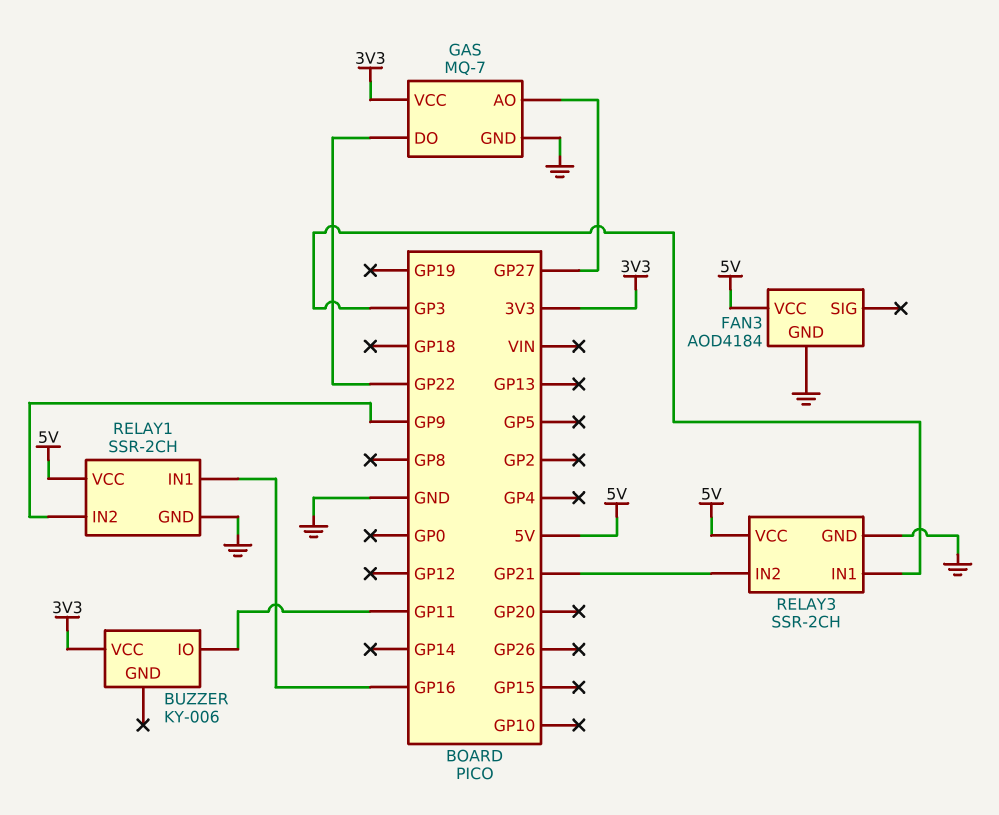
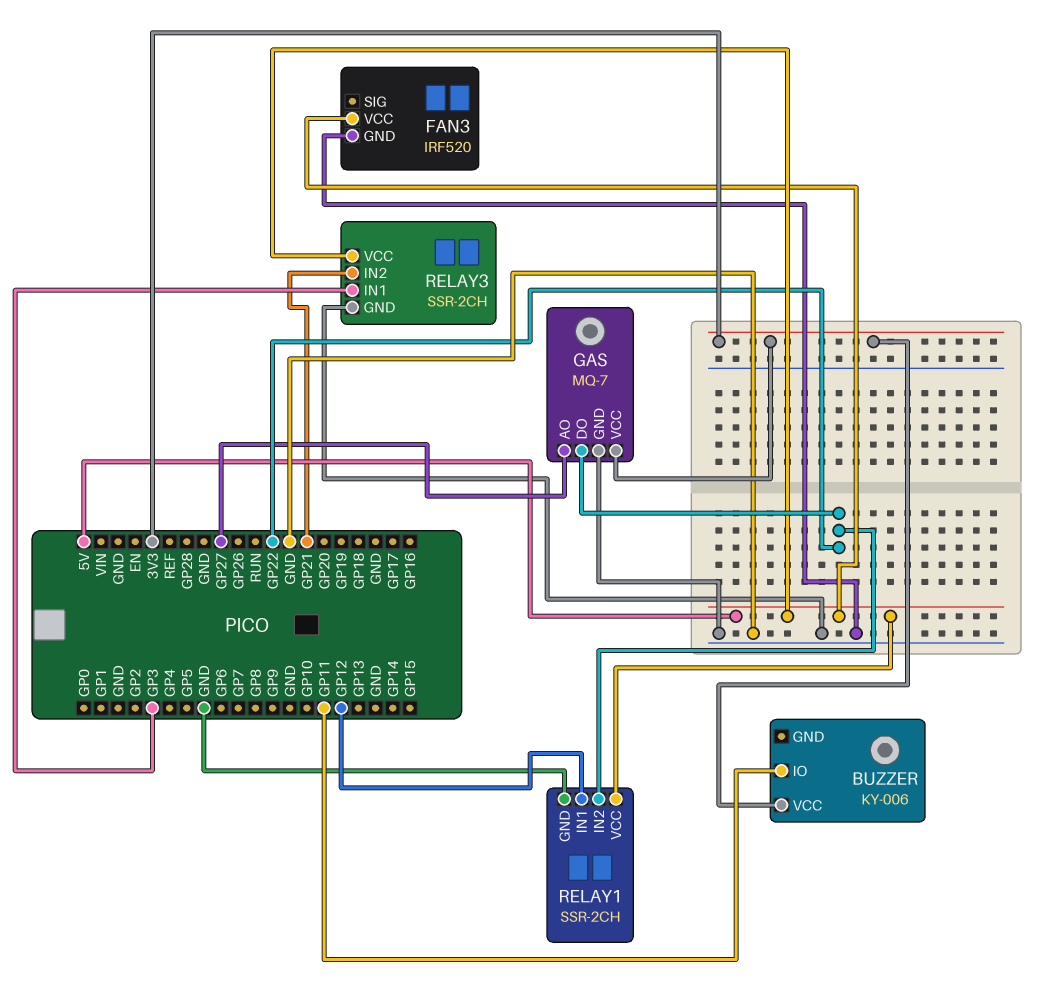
FAN3: AOD4184 -> IRF520
RELAY1 pin IN1: GP16 -> GP12
RELAY1 pin IN2: GP9 -> GP22

